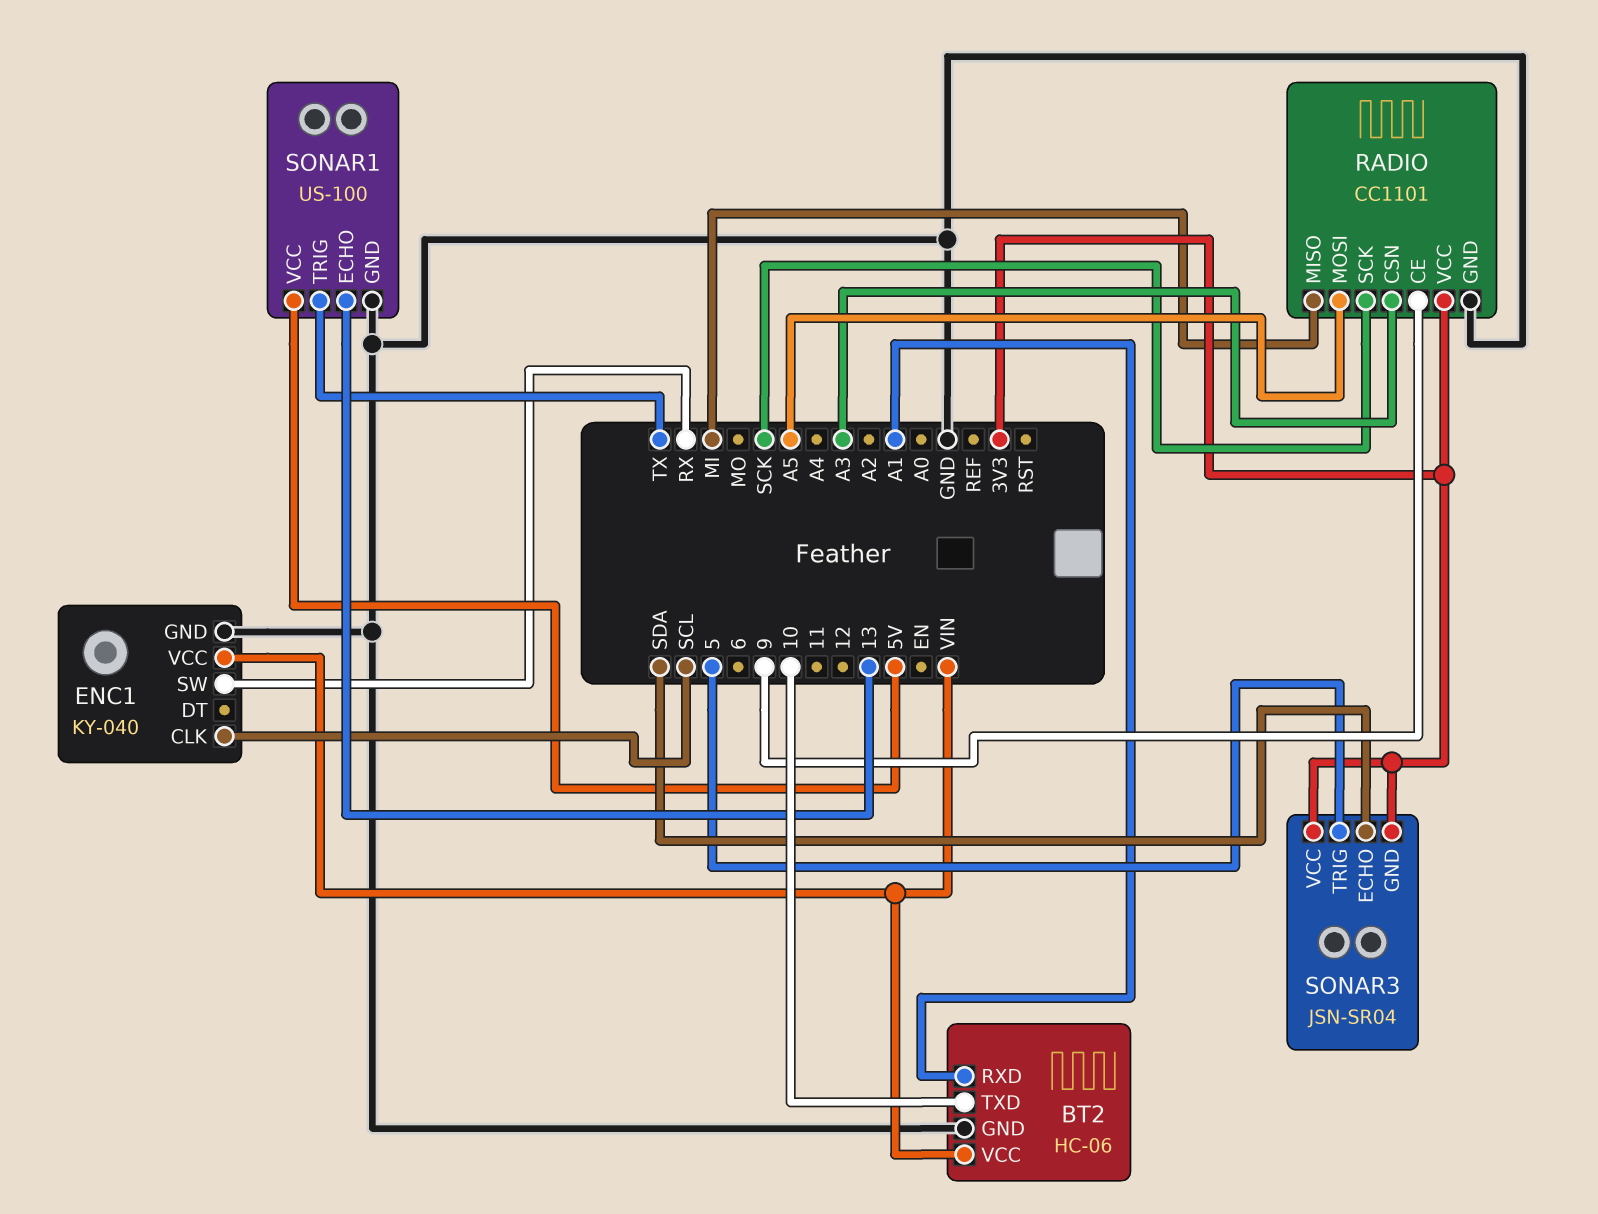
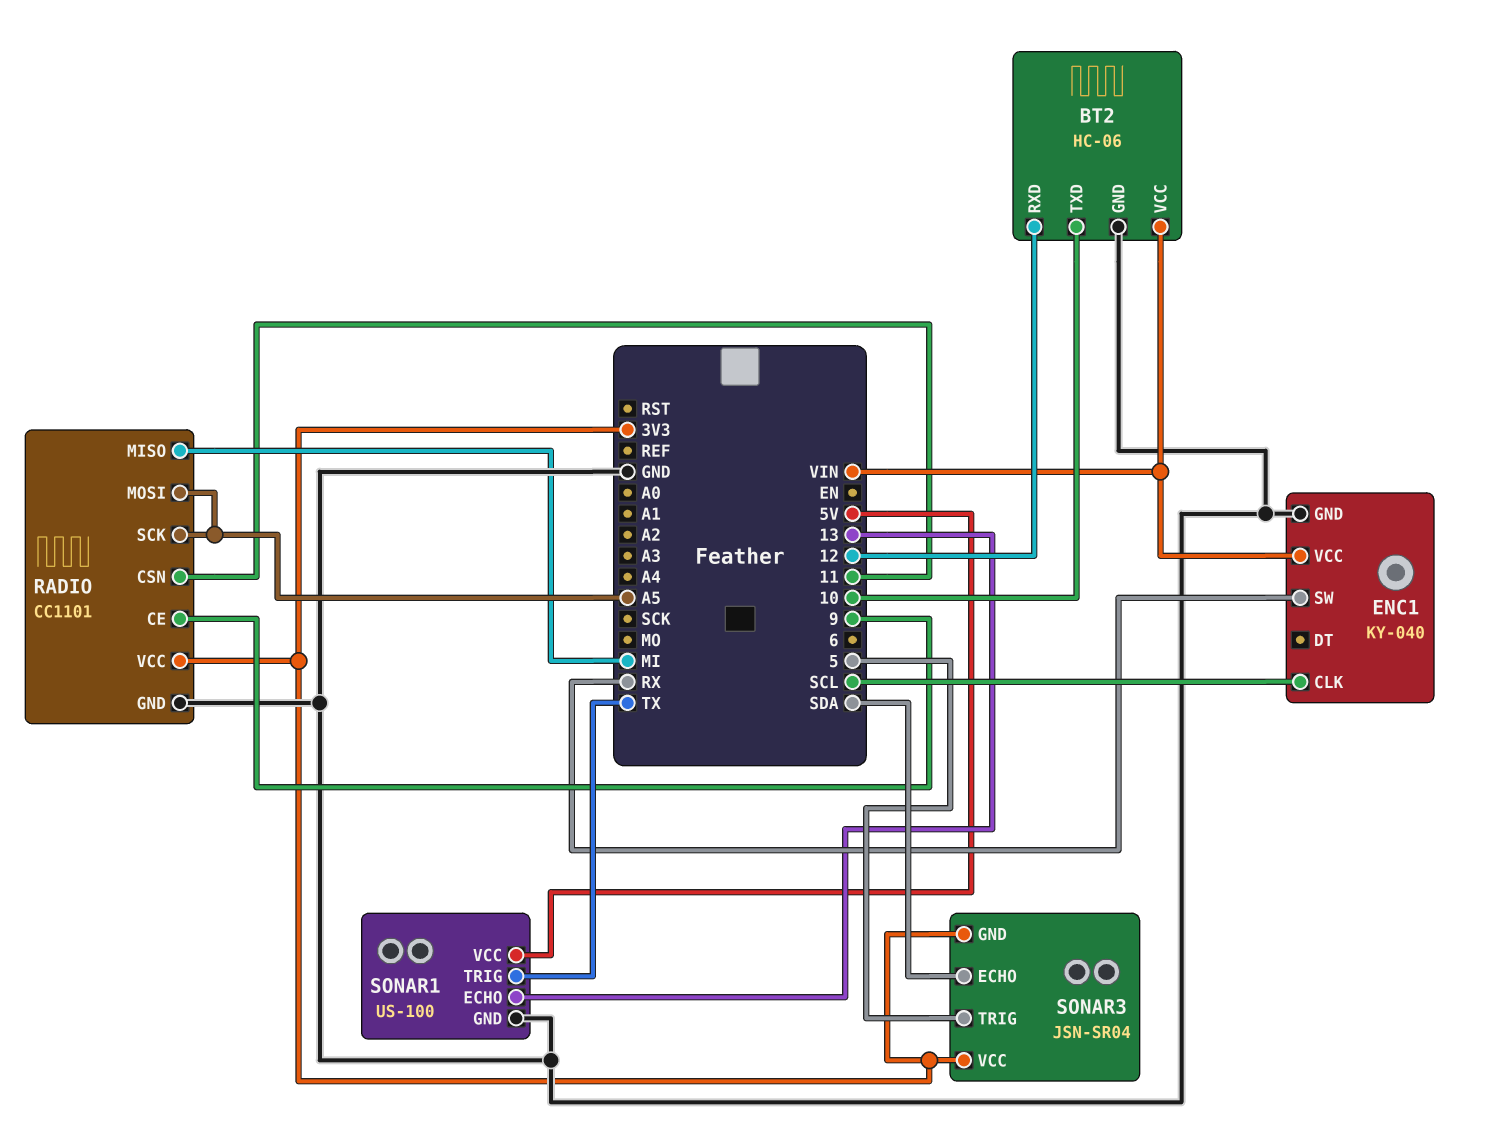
BT2 pin RXD: A1 -> 12
RADIO pin CSN: A3 -> 11
RADIO pin SCK: SCK -> A5

